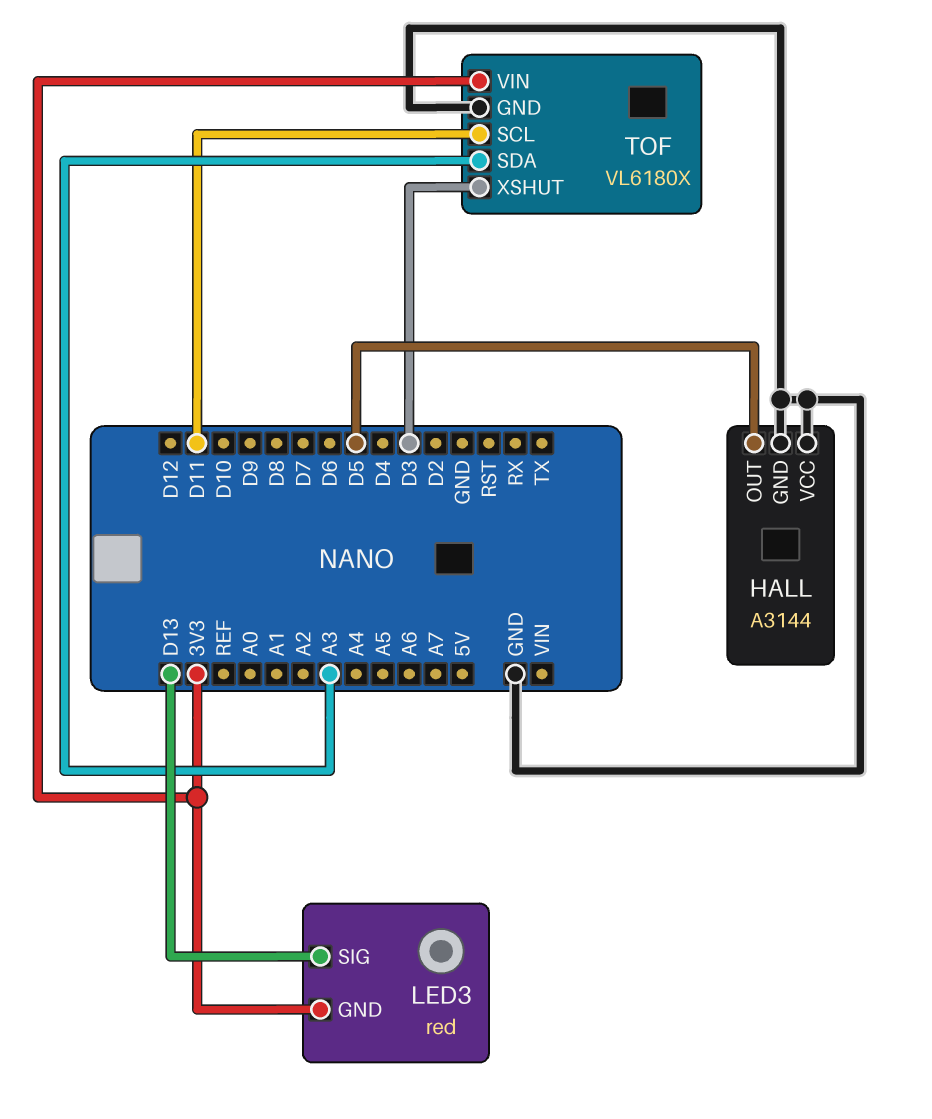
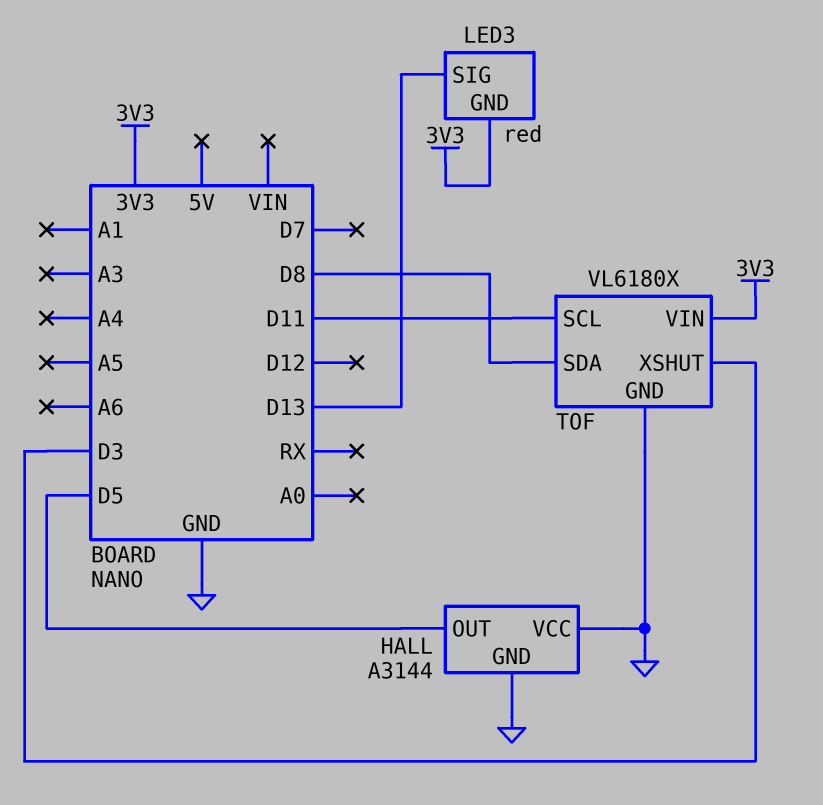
TOF pin SDA: A3 -> D8

